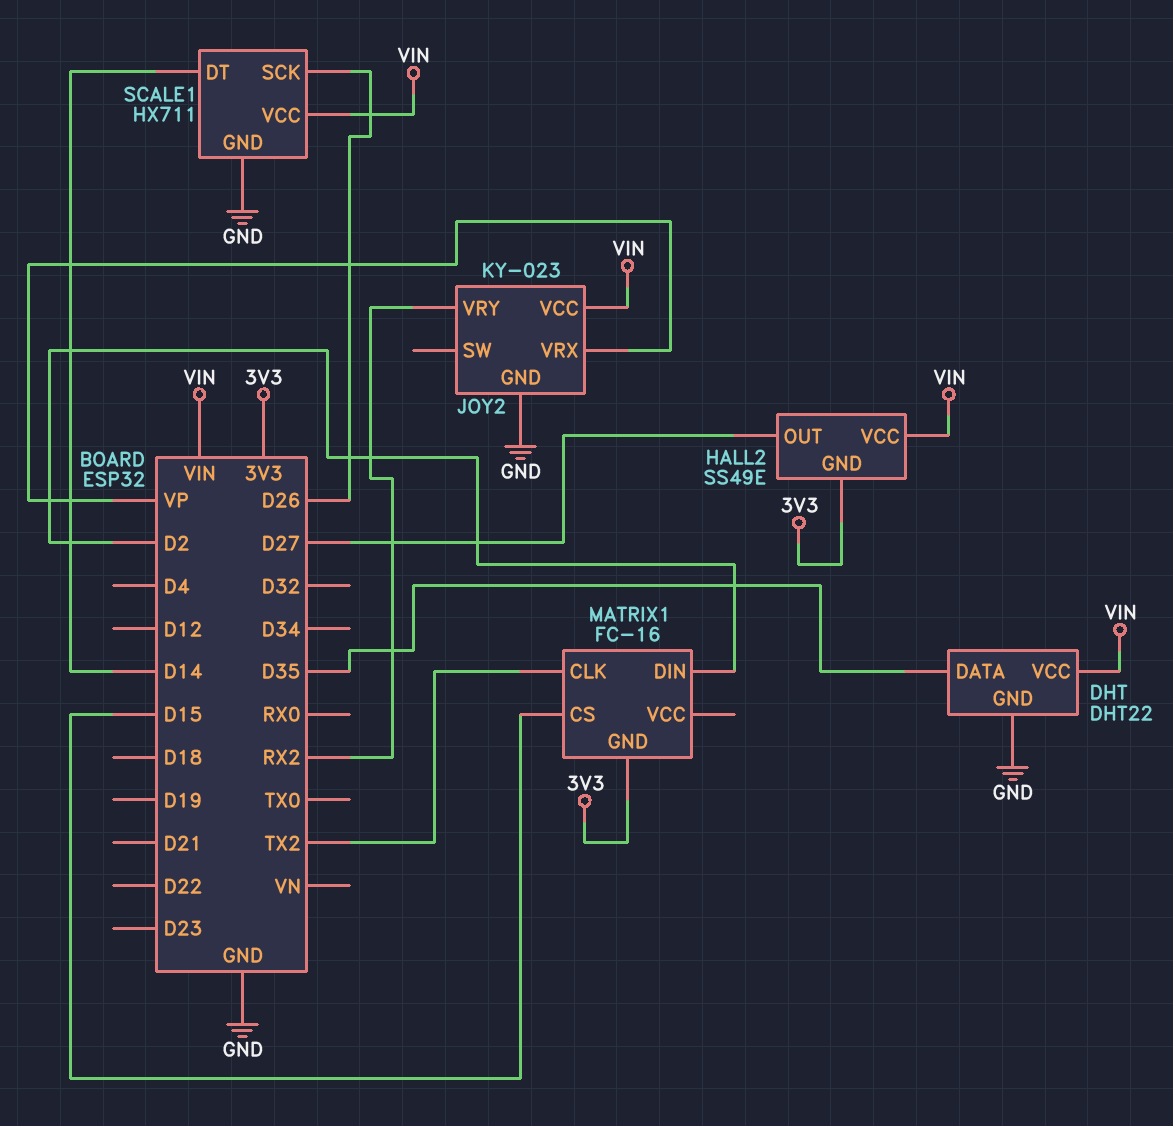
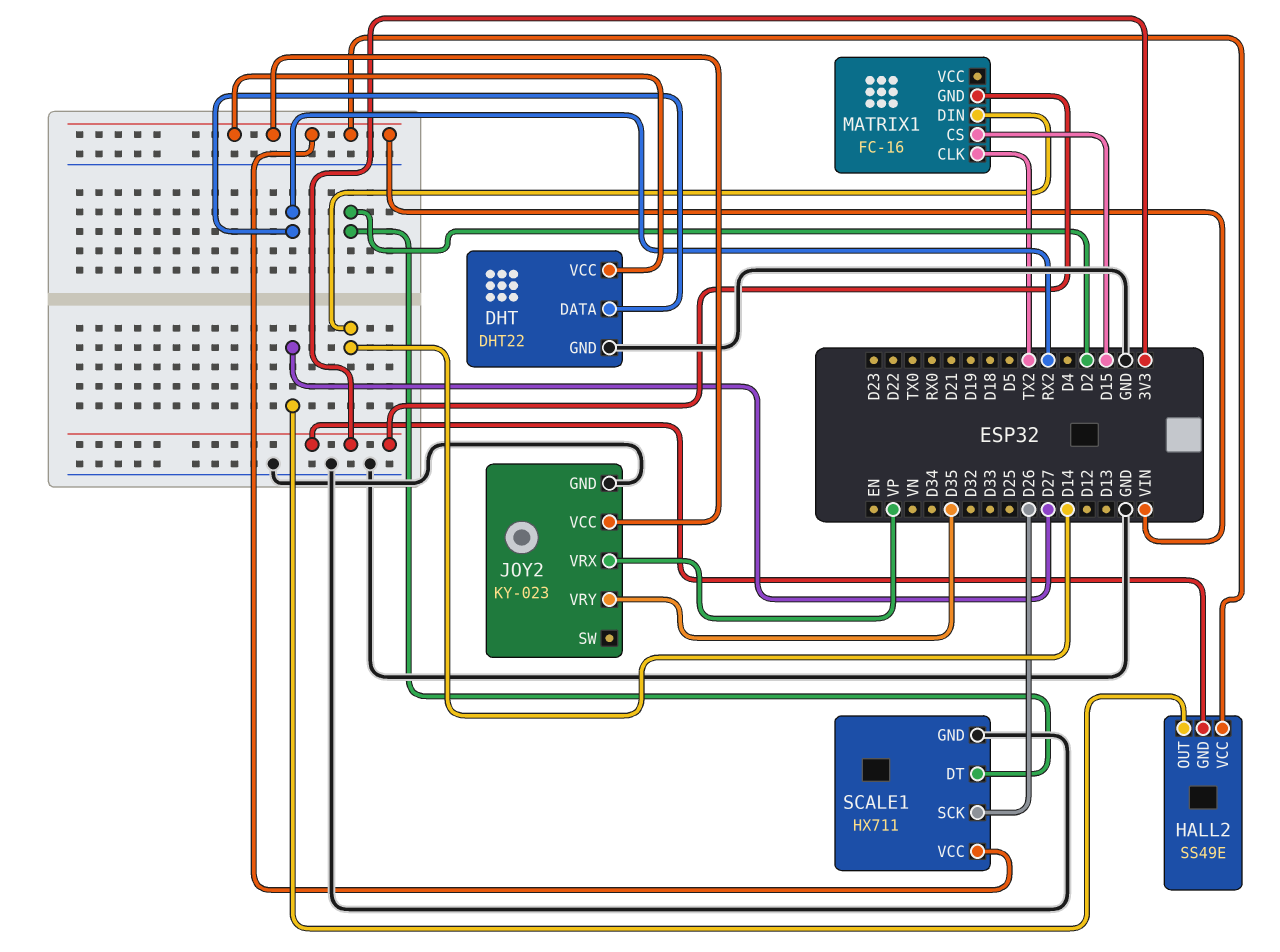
DHT pin DATA: D35 -> RX2
JOY2 pin VRY: RX2 -> D35
MATRIX1 pin DIN: D2 -> D14
SCALE1 pin DT: D14 -> D2

